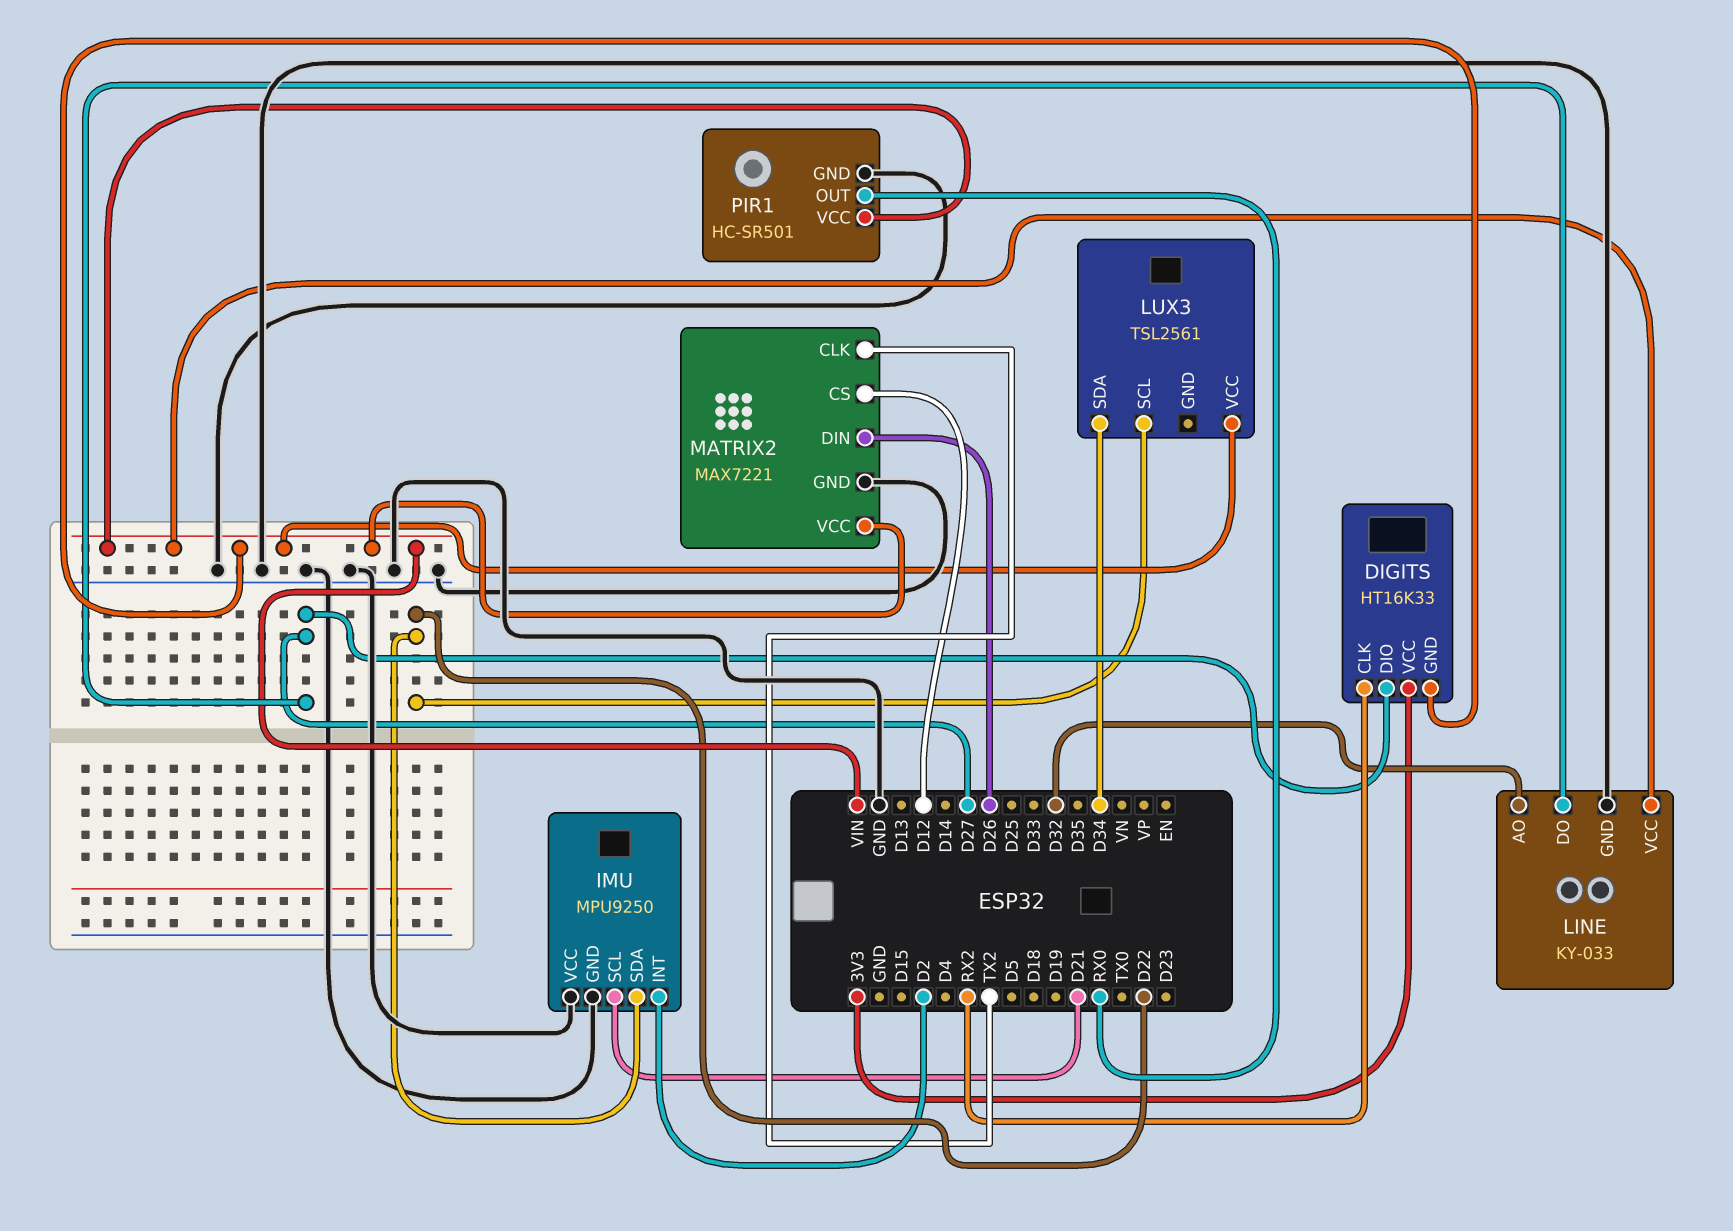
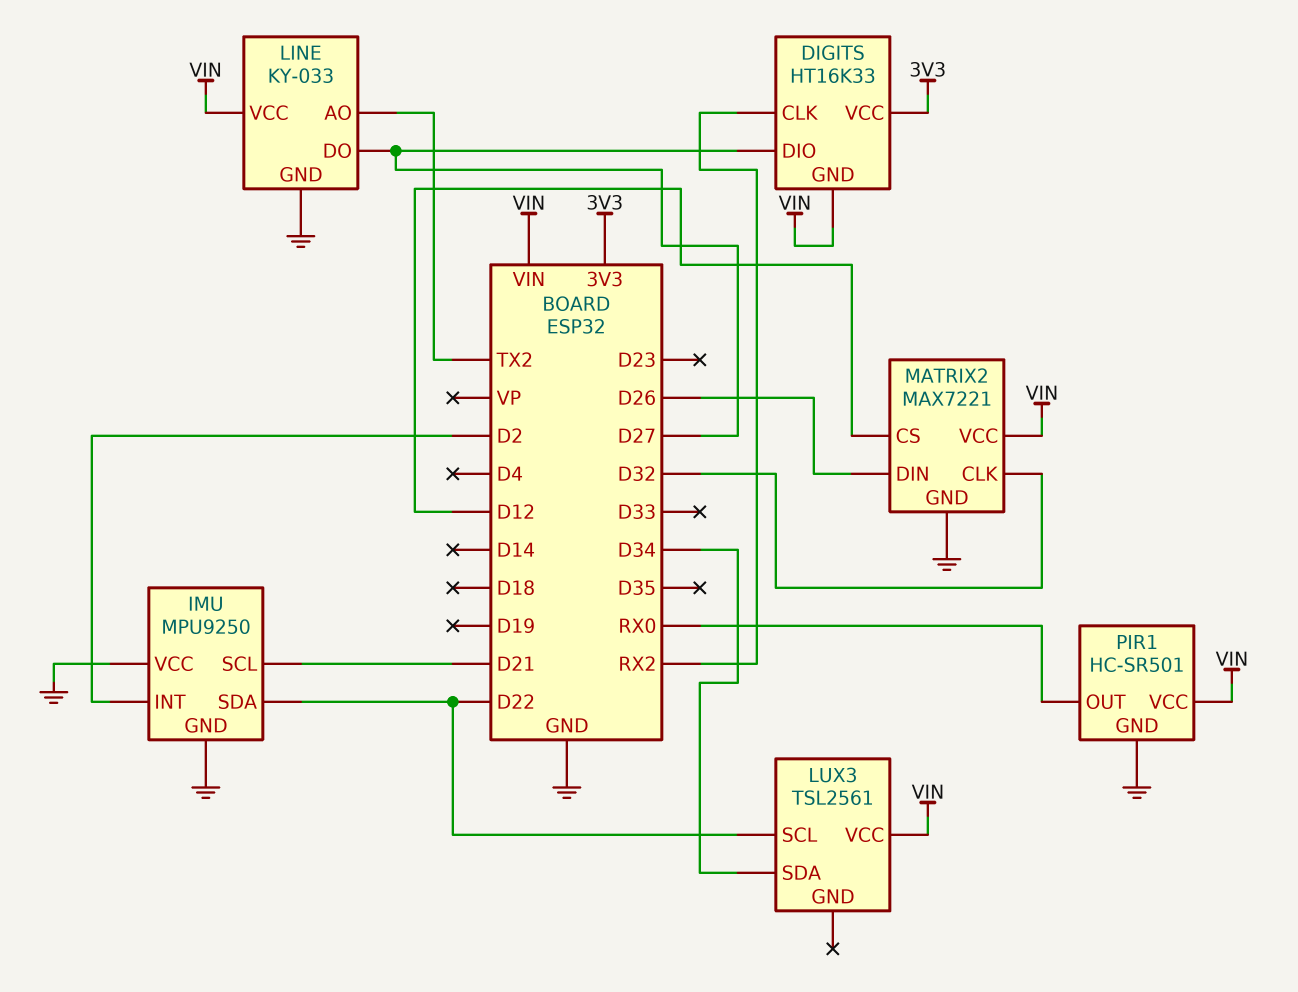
LINE pin AO: D32 -> TX2
MATRIX2 pin CLK: TX2 -> D32

